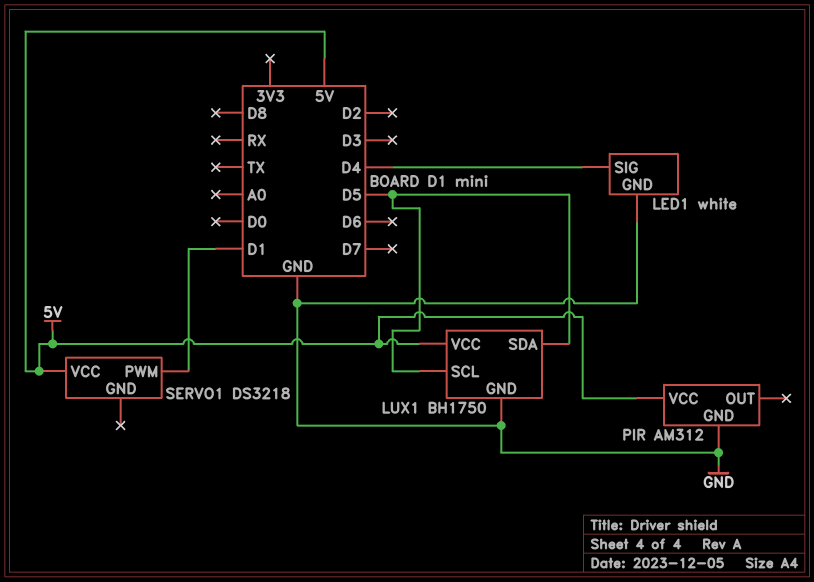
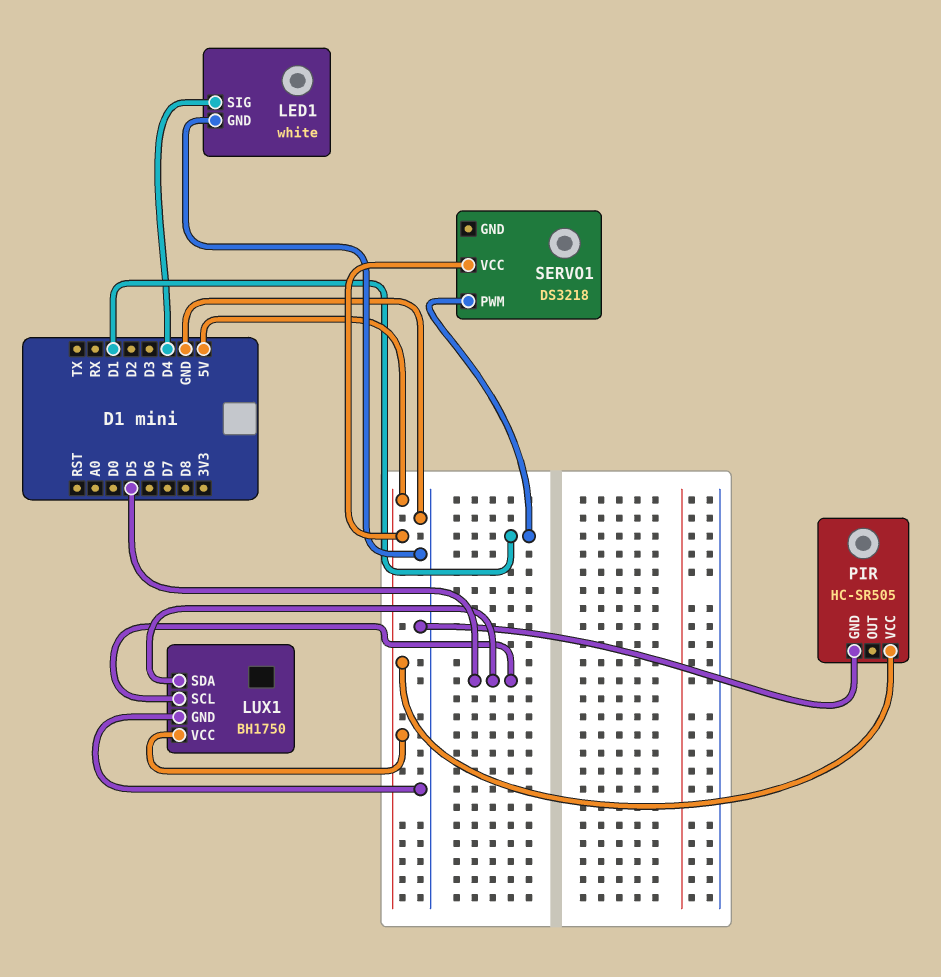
PIR: AM312 -> HC-SR505

